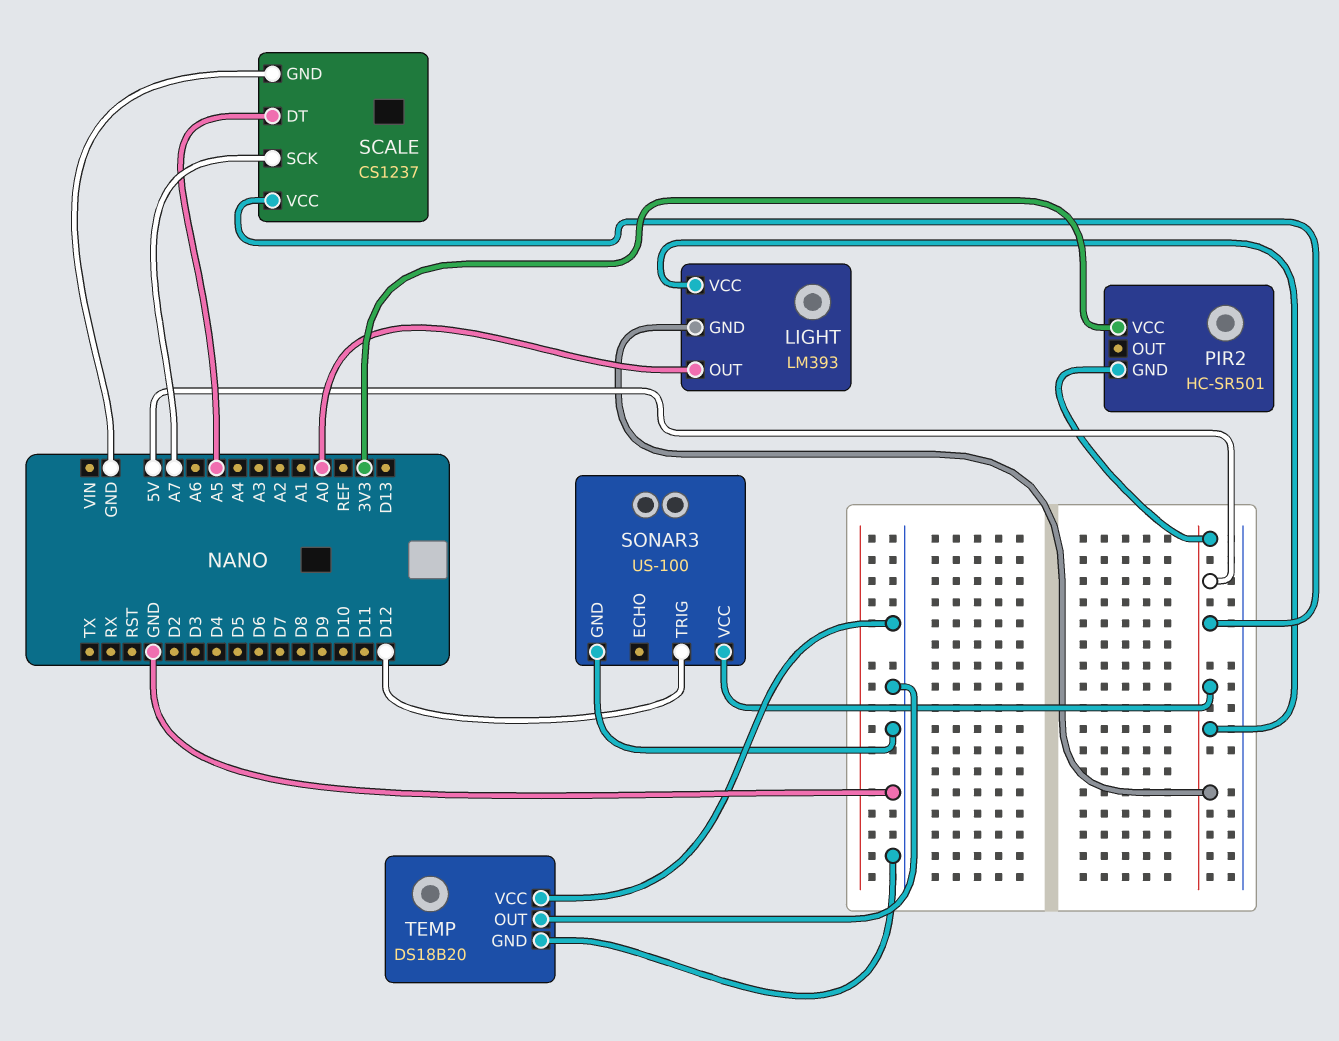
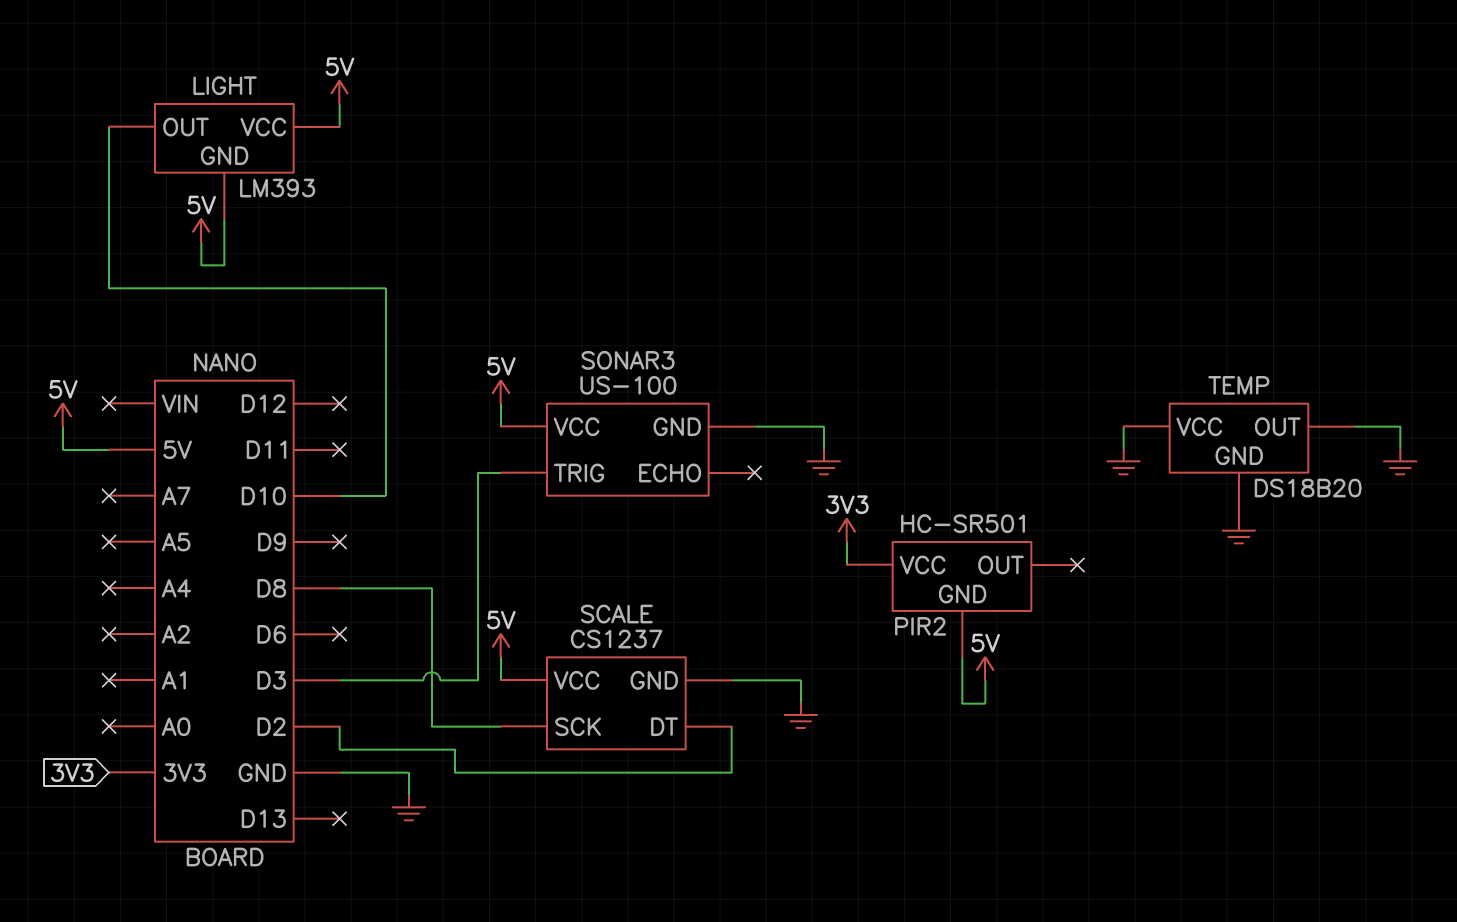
LIGHT pin OUT: A0 -> D10
SCALE pin DT: A5 -> D2
SCALE pin SCK: A7 -> D8
SONAR3 pin TRIG: D12 -> D3

